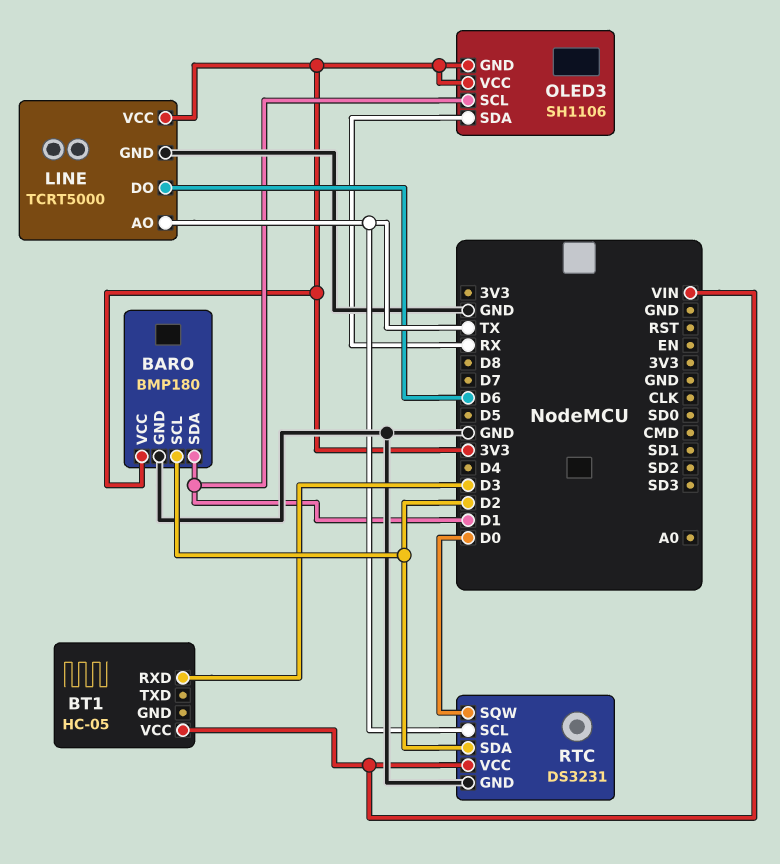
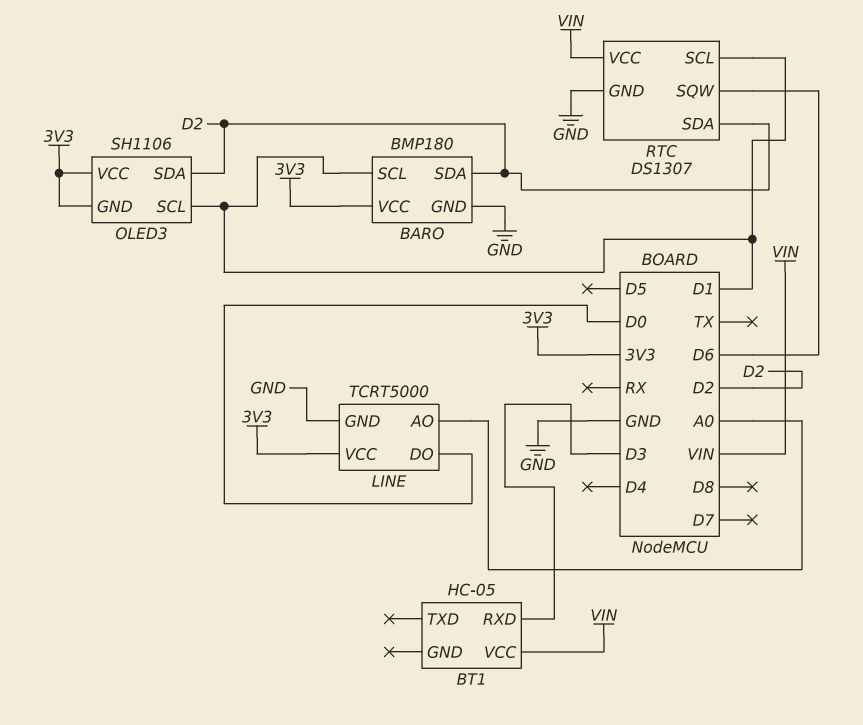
BARO pin SCL: D2 -> D1
BARO pin SDA: D1 -> D2
LINE pin AO: TX -> A0
LINE pin DO: D6 -> D0
OLED3 pin SDA: RX -> D2
RTC: DS3231 -> DS1307
RTC pin SCL: TX -> D1
RTC pin SQW: D0 -> D6

